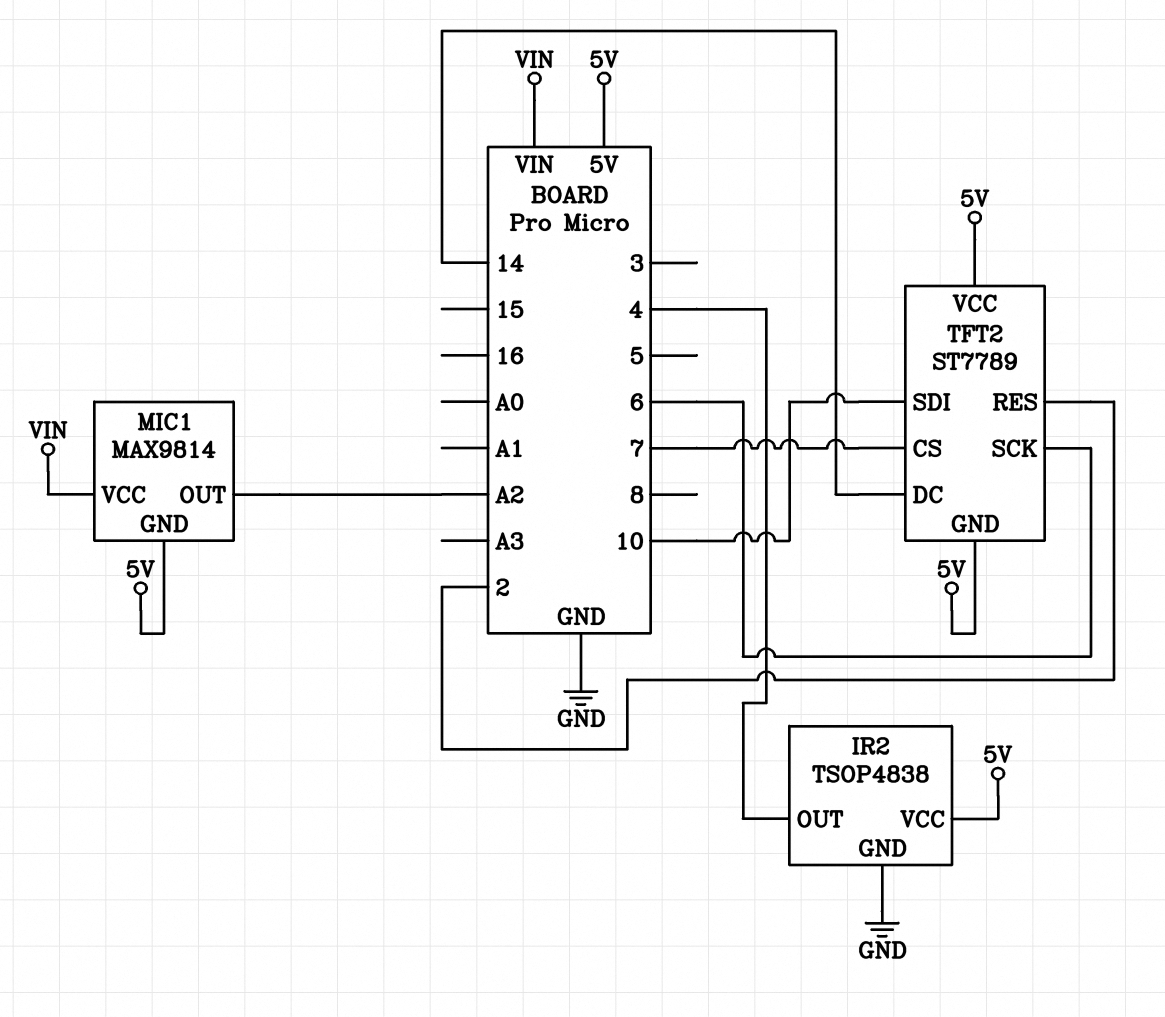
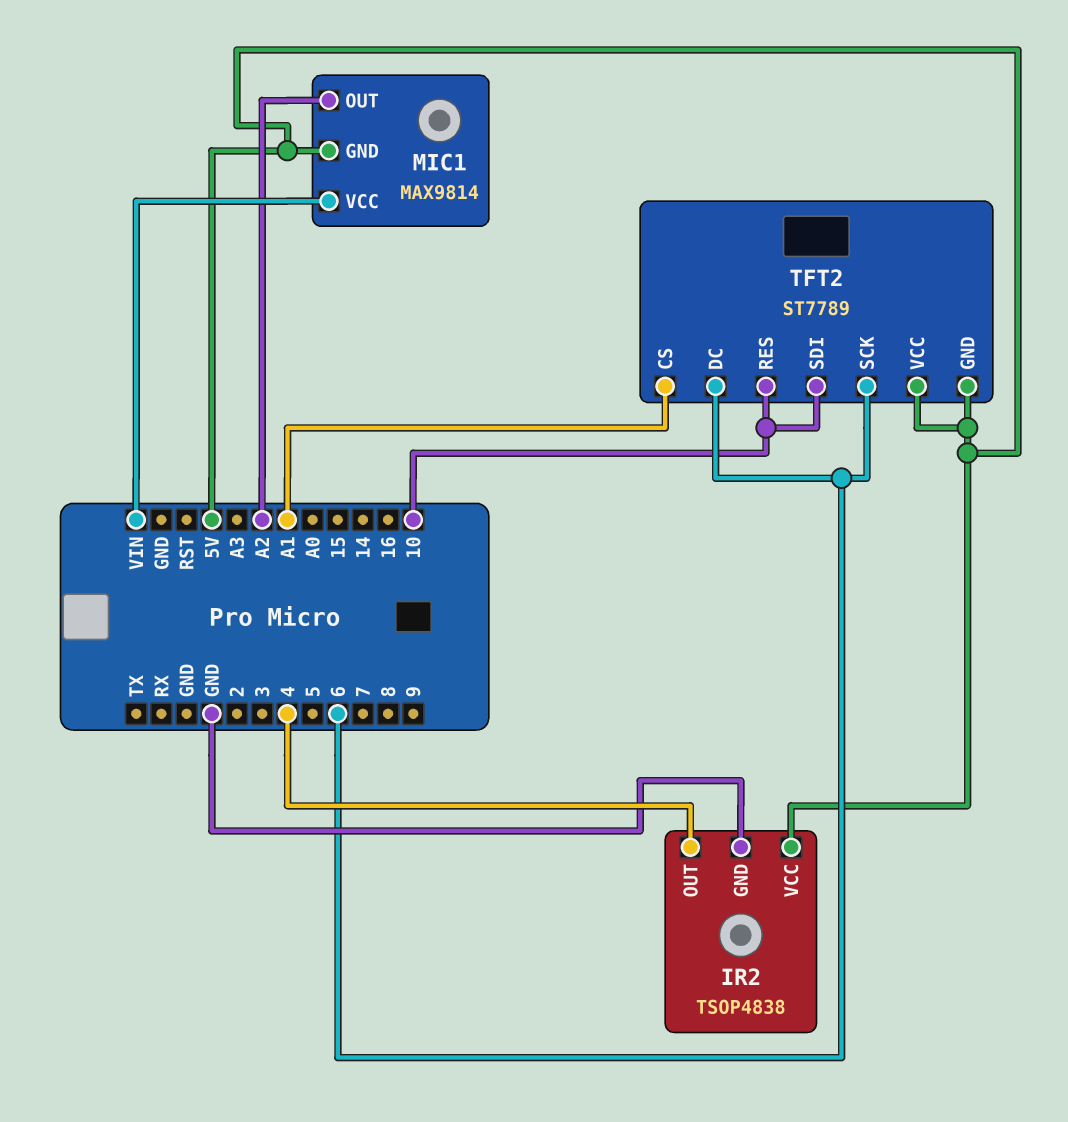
TFT2 pin CS: 7 -> A1
TFT2 pin DC: 14 -> 6
TFT2 pin RES: 2 -> 10

